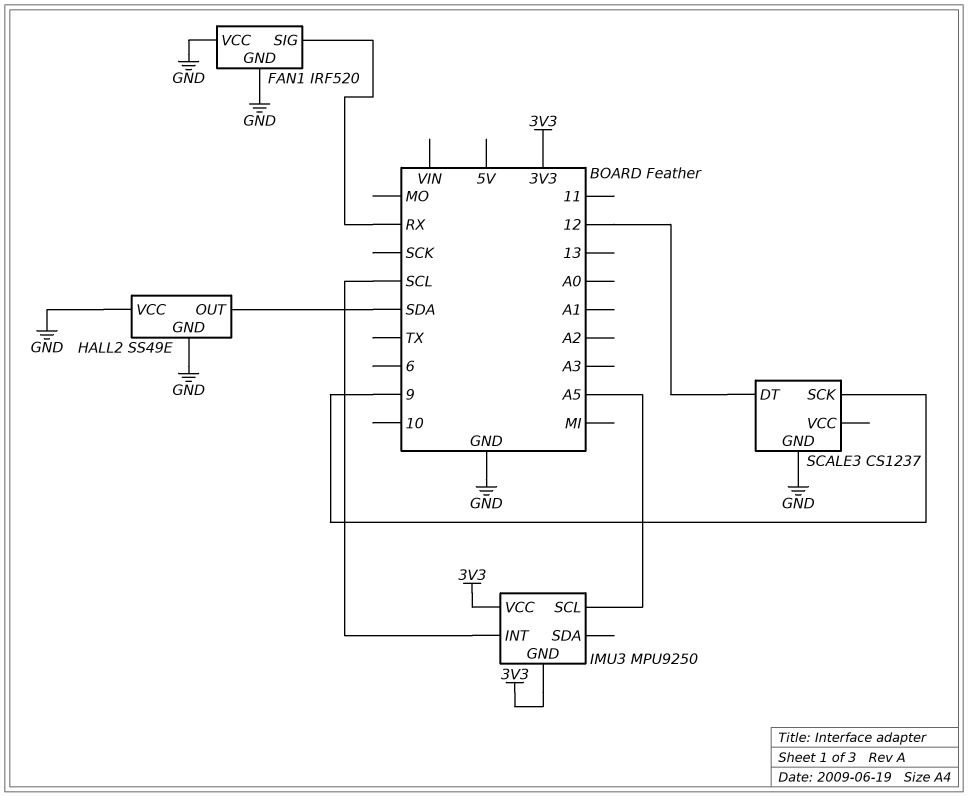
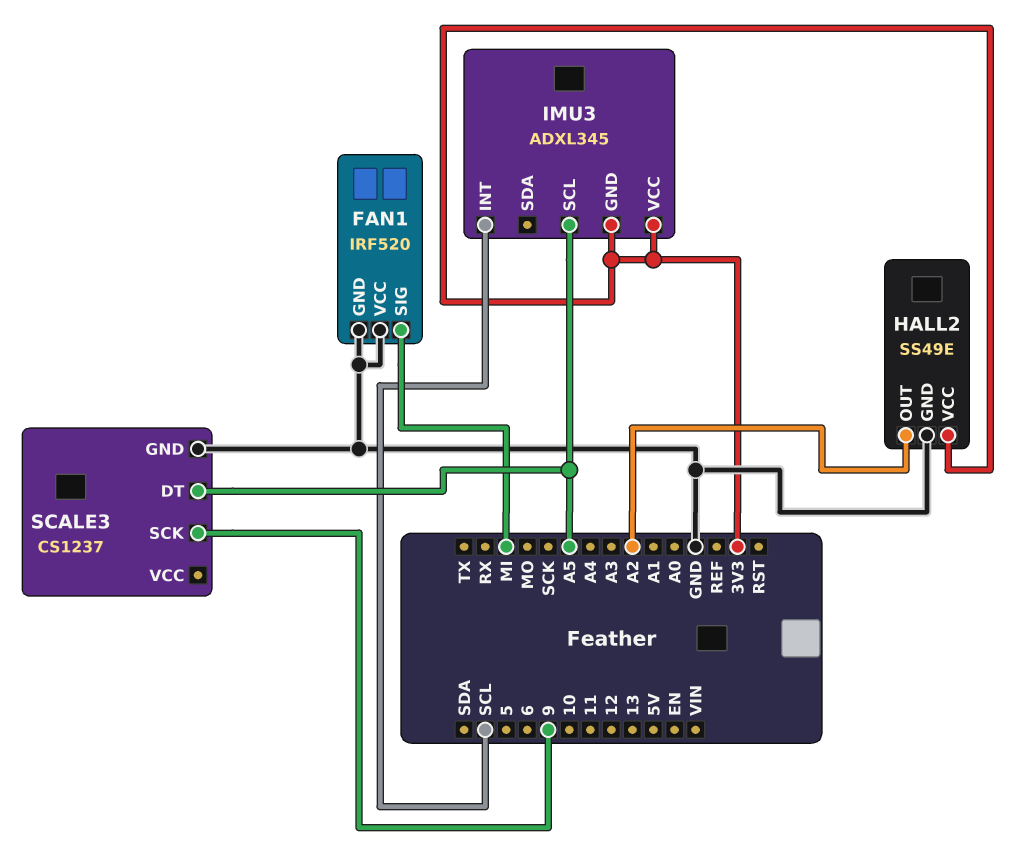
FAN1 pin SIG: RX -> MI
HALL2 pin OUT: SDA -> A2
HALL2 pin VCC: GND -> 3V3
IMU3: MPU9250 -> ADXL345
SCALE3 pin DT: 12 -> A5

